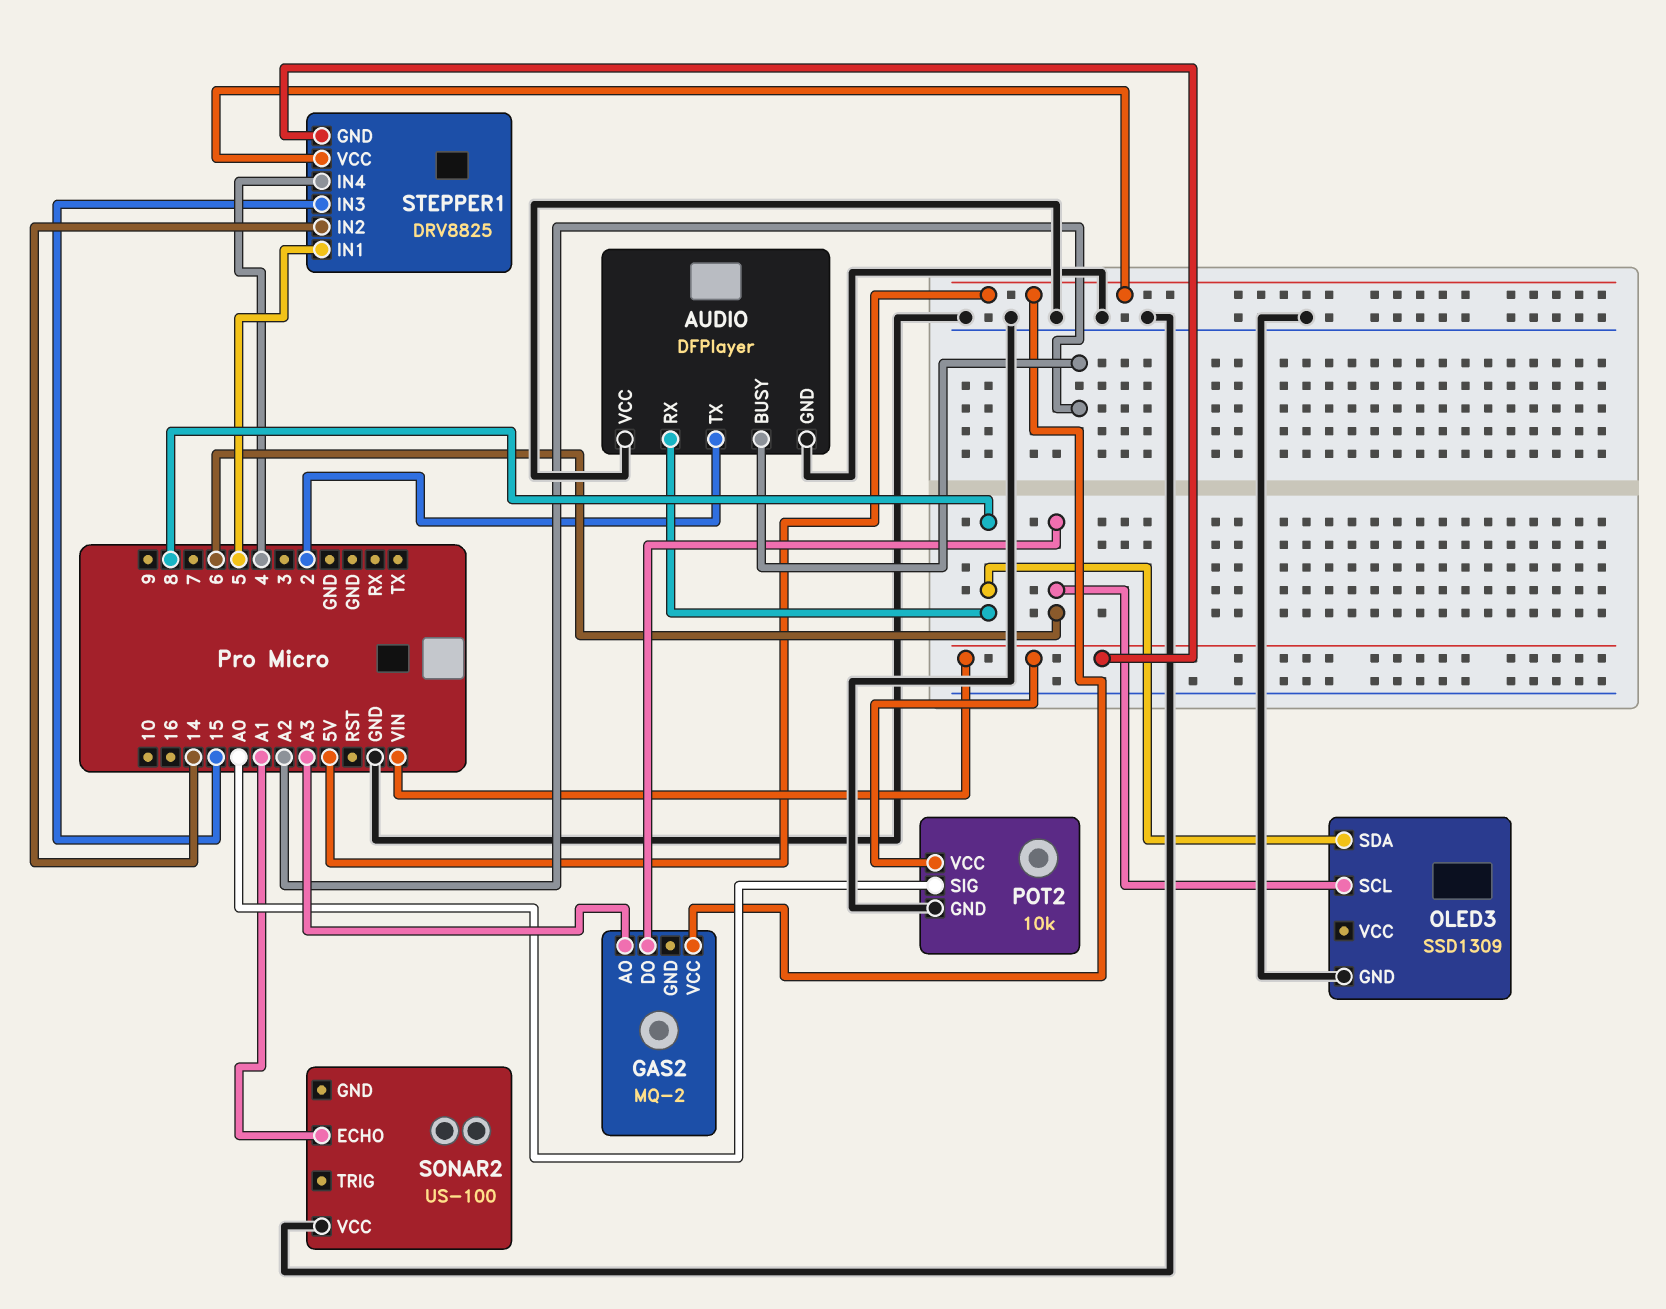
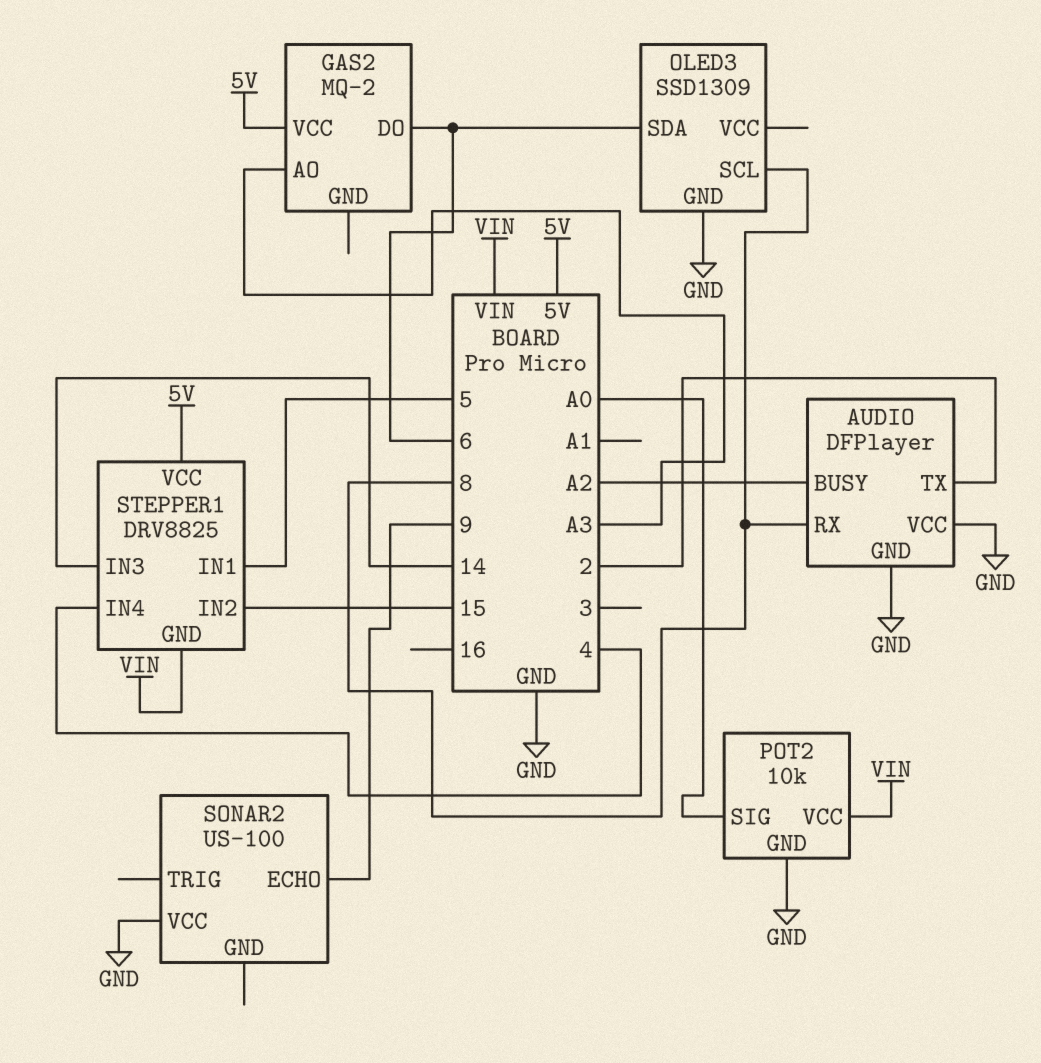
OLED3 pin SCL: 6 -> 8
OLED3 pin SDA: 8 -> 6
SONAR2 pin ECHO: A1 -> 9
STEPPER1 pin IN2: 14 -> 15
STEPPER1 pin IN3: 15 -> 14

